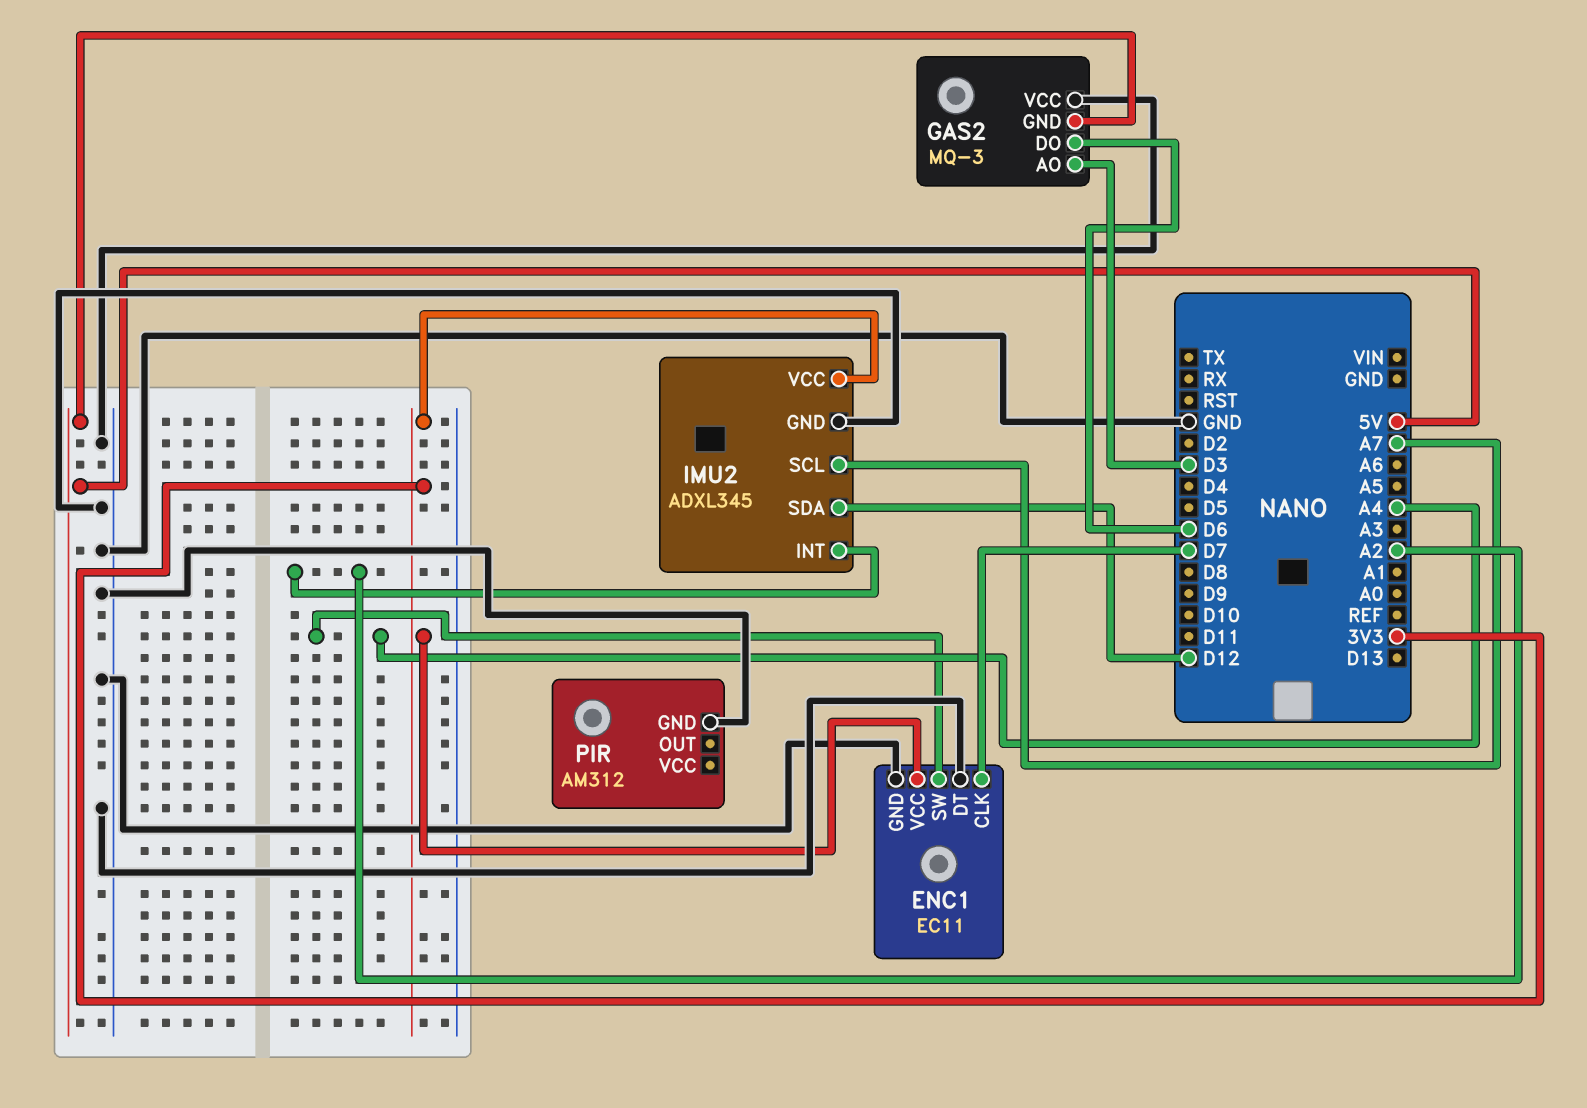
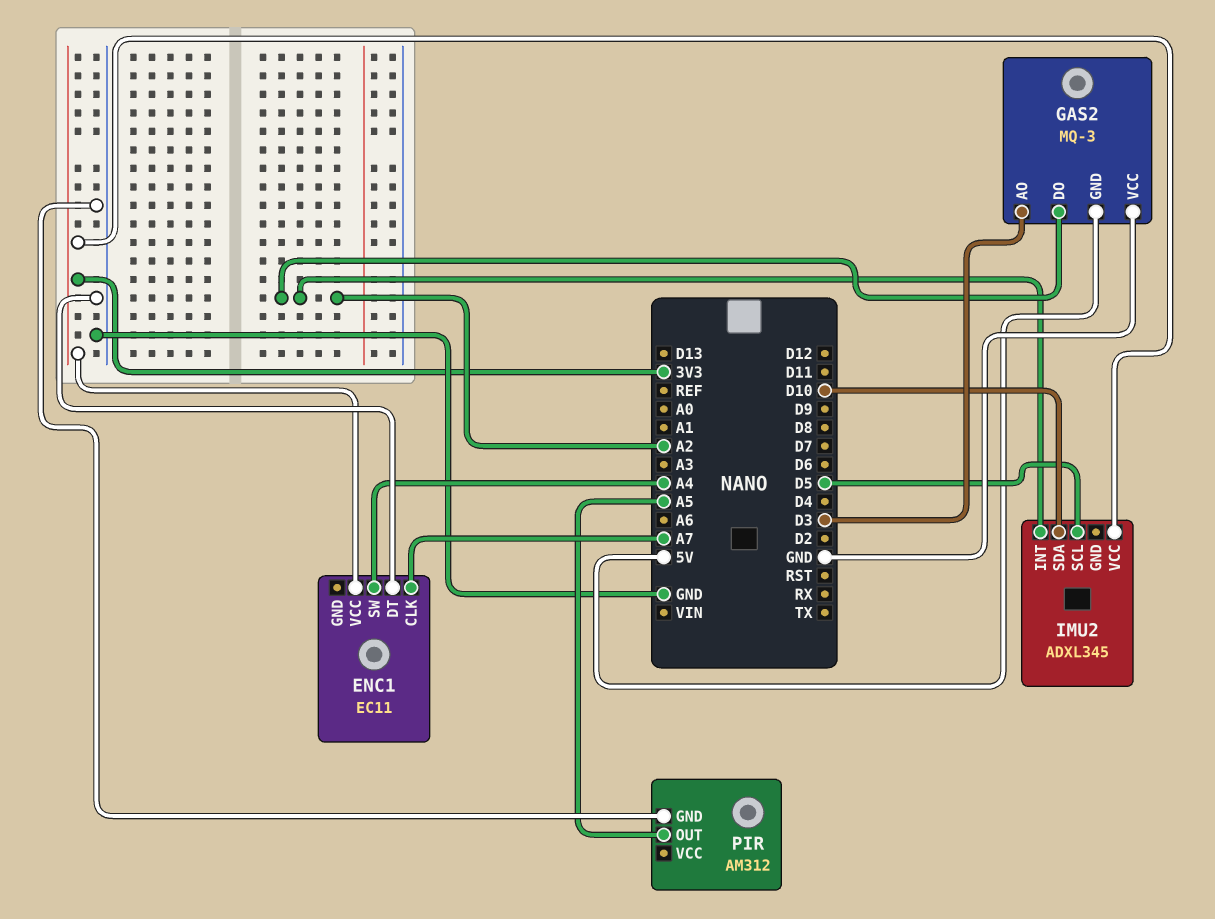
ENC1 pin CLK: D7 -> A7
ENC1 pin GND: GND -> none
GAS2 pin DO: D6 -> A2
IMU2 pin GND: GND -> none
IMU2 pin SCL: A7 -> D5
IMU2 pin SDA: D12 -> D10
PIR pin OUT: none -> A5

